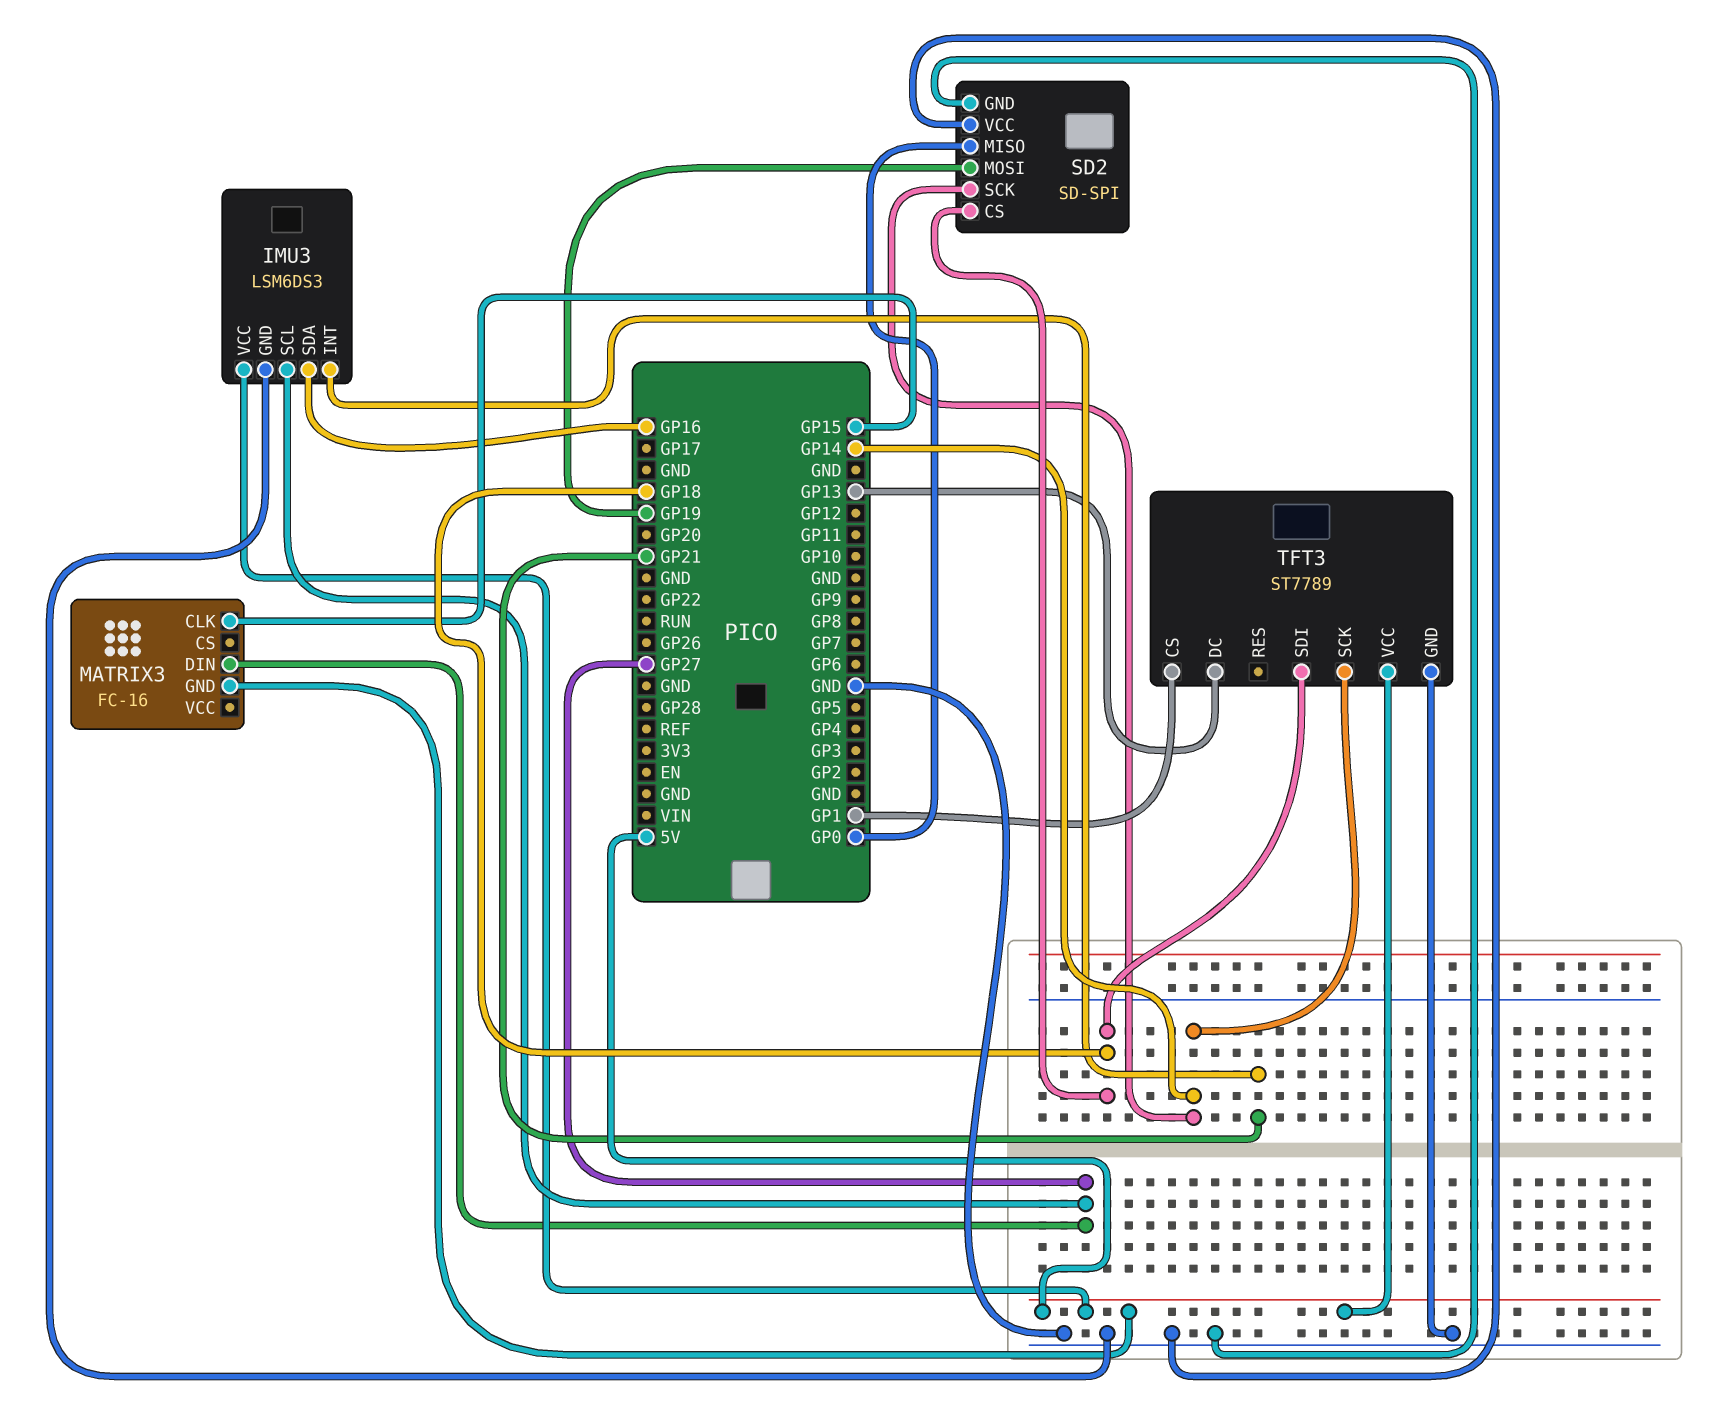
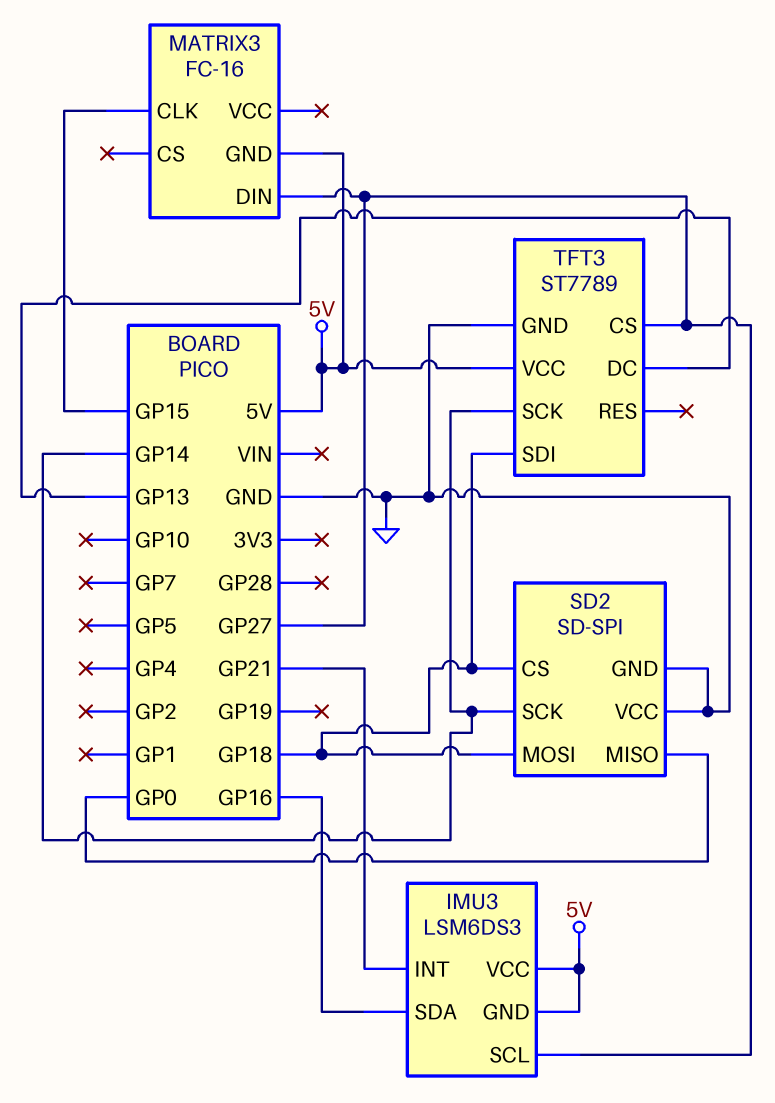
IMU3 pin GND: GND -> 5V
SD2 pin MOSI: GP19 -> GP18
TFT3 pin CS: GP1 -> GP27

